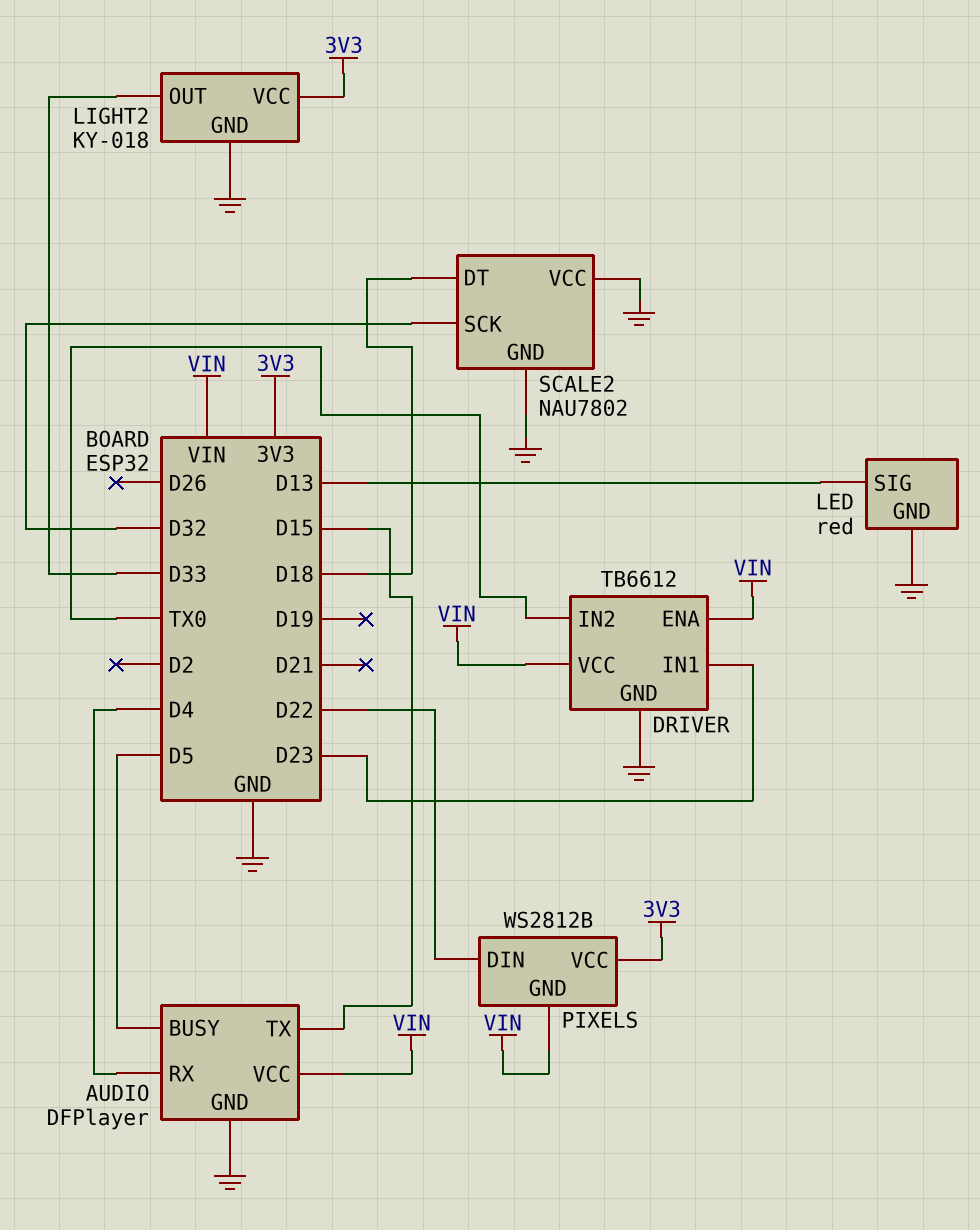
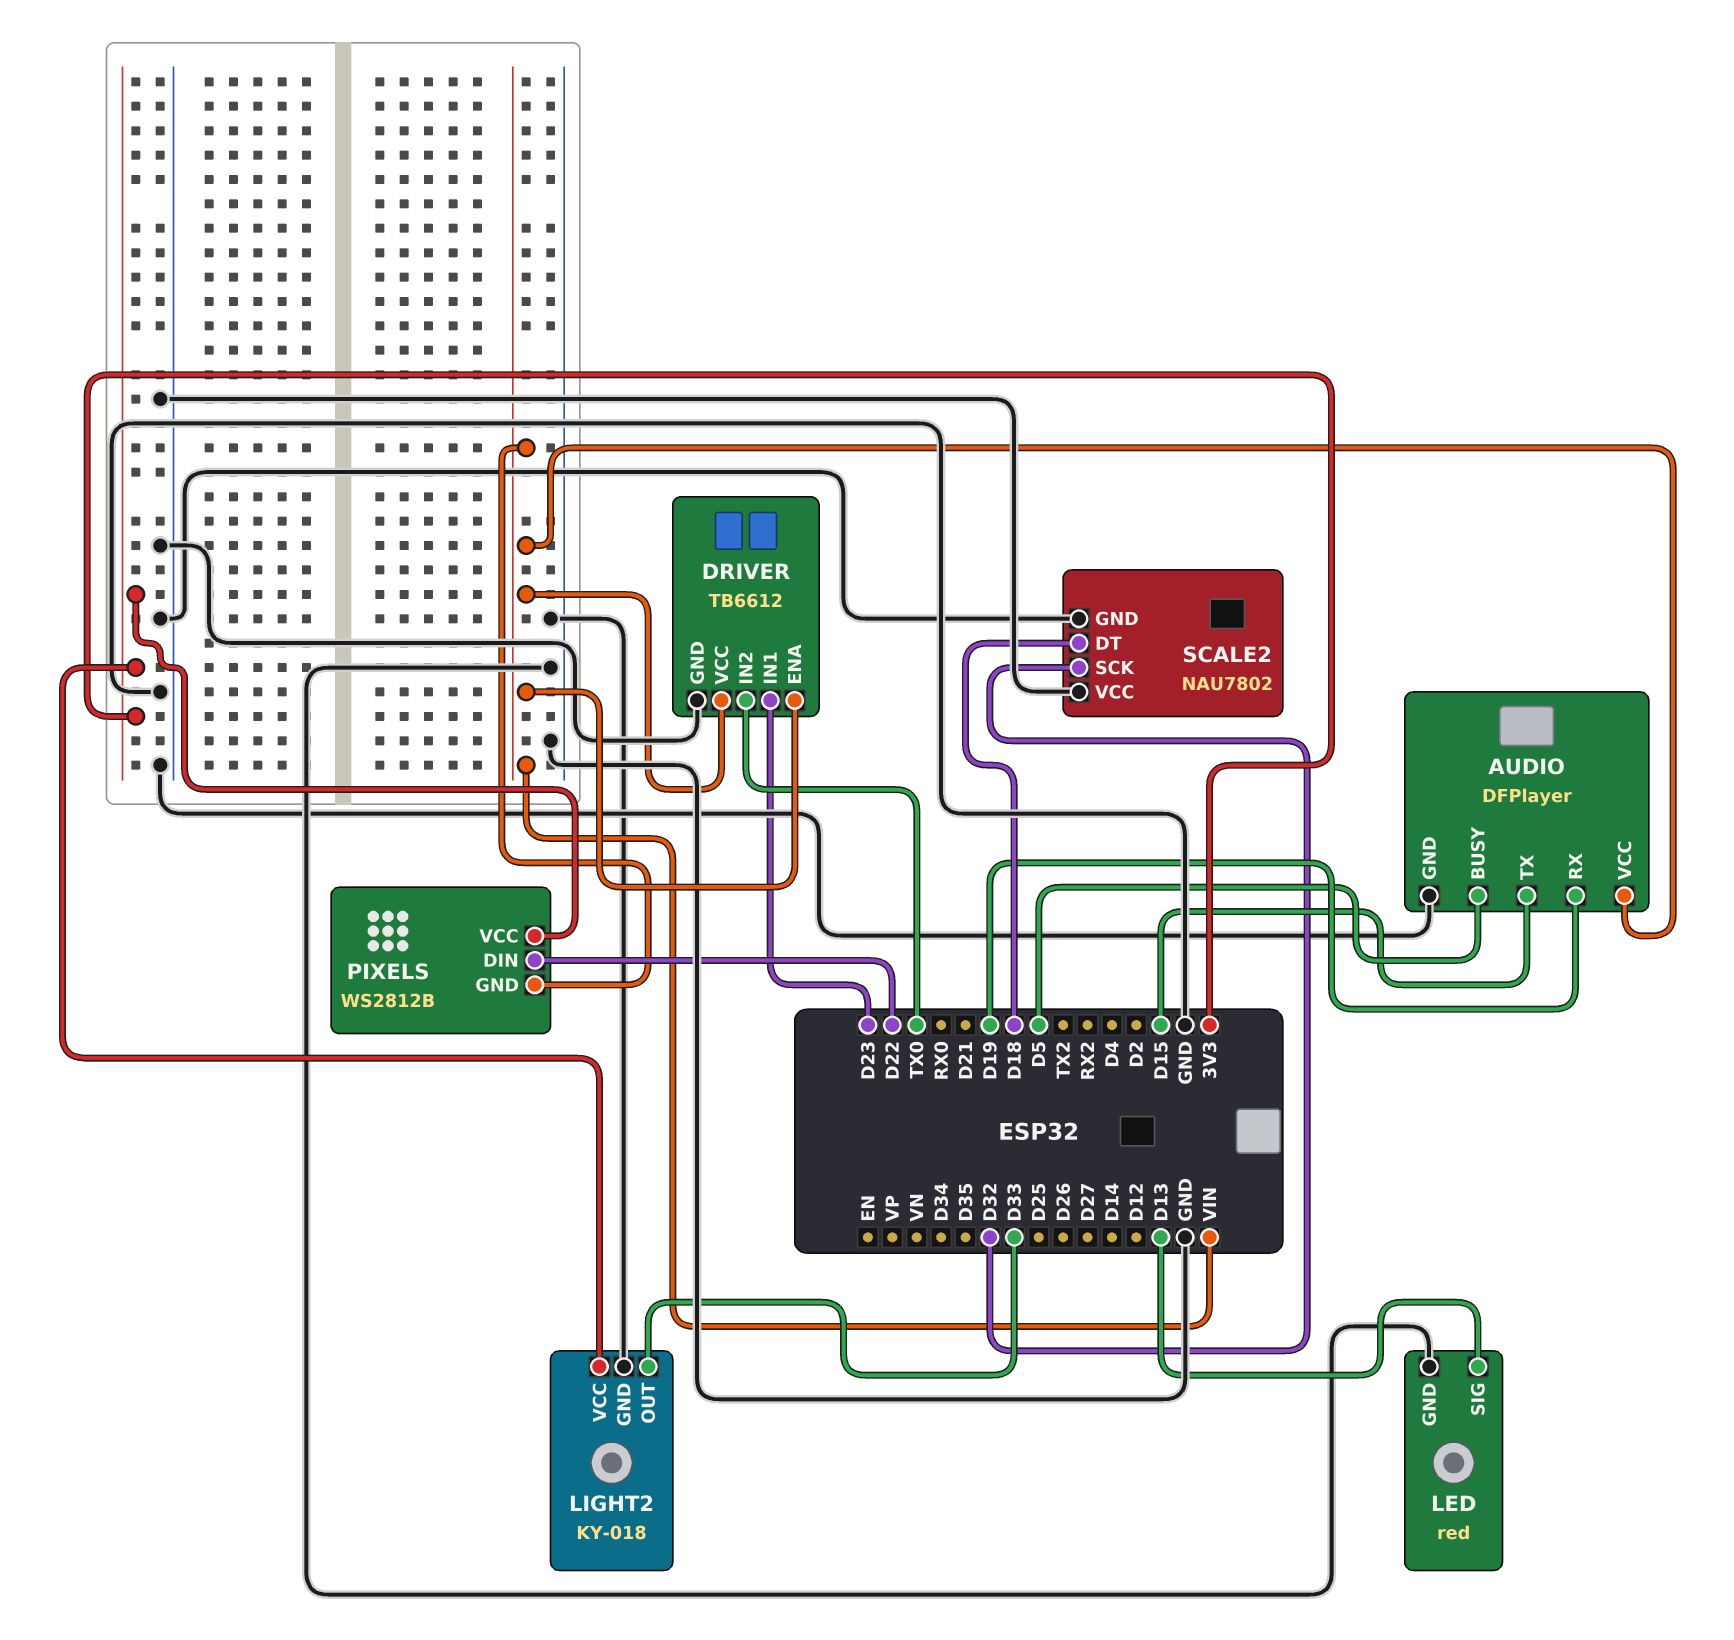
AUDIO pin RX: D4 -> D19

